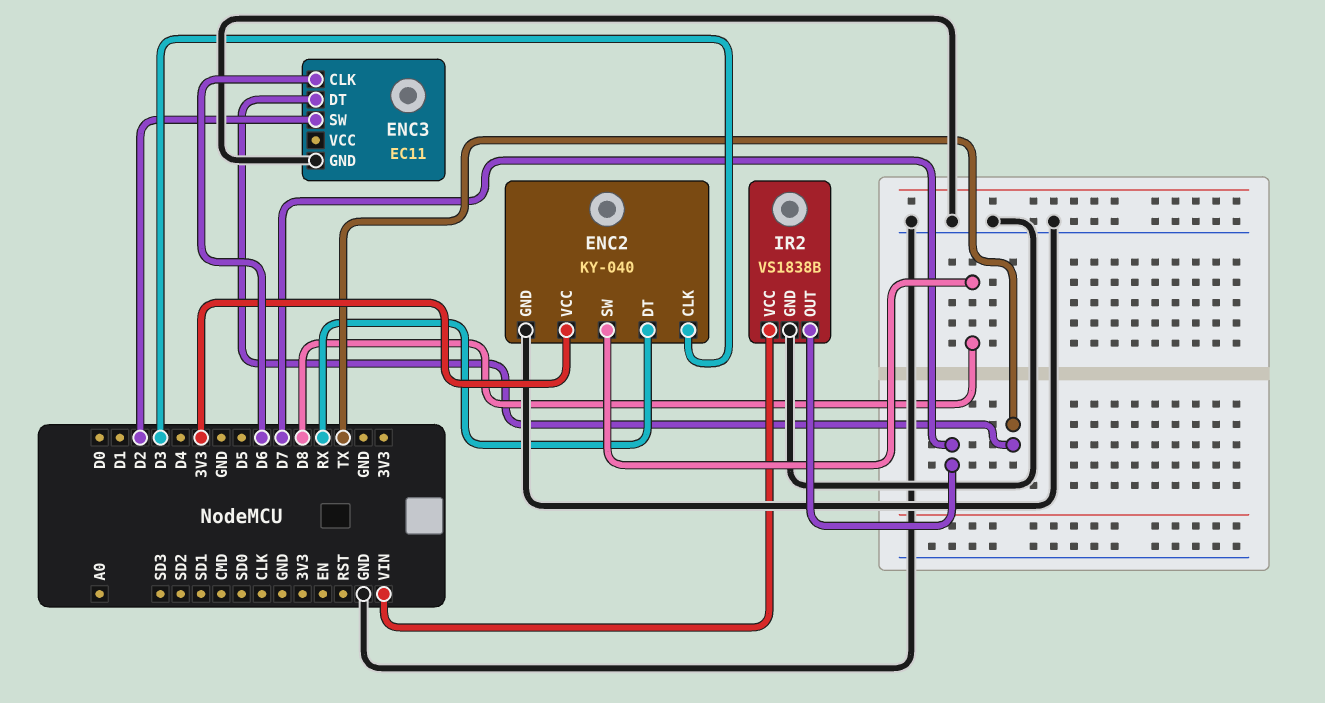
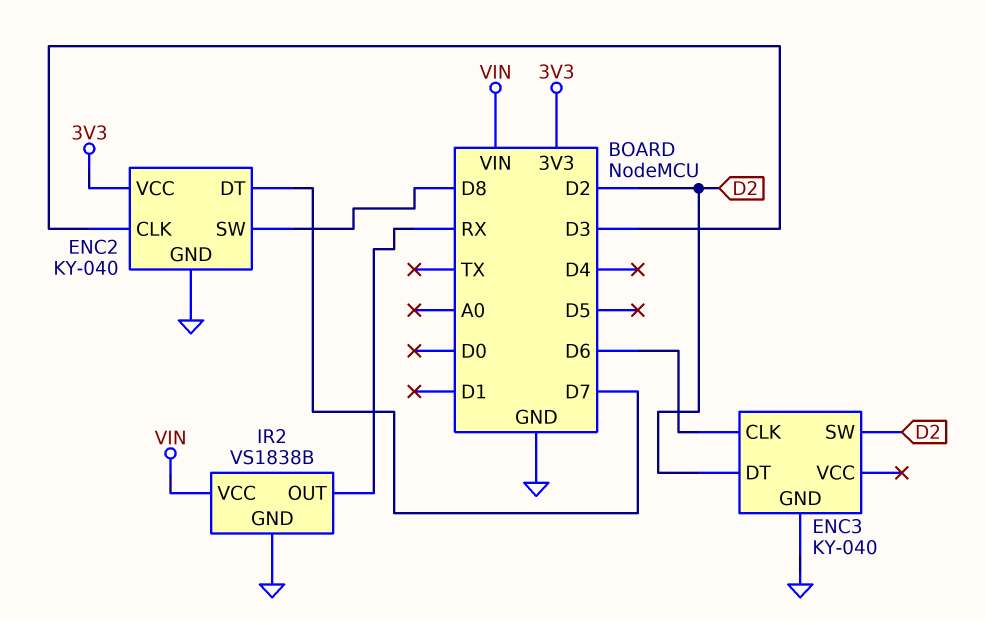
ENC2 pin DT: RX -> D7
ENC3: EC11 -> KY-040
ENC3 pin DT: TX -> D2
IR2 pin OUT: D7 -> RX

